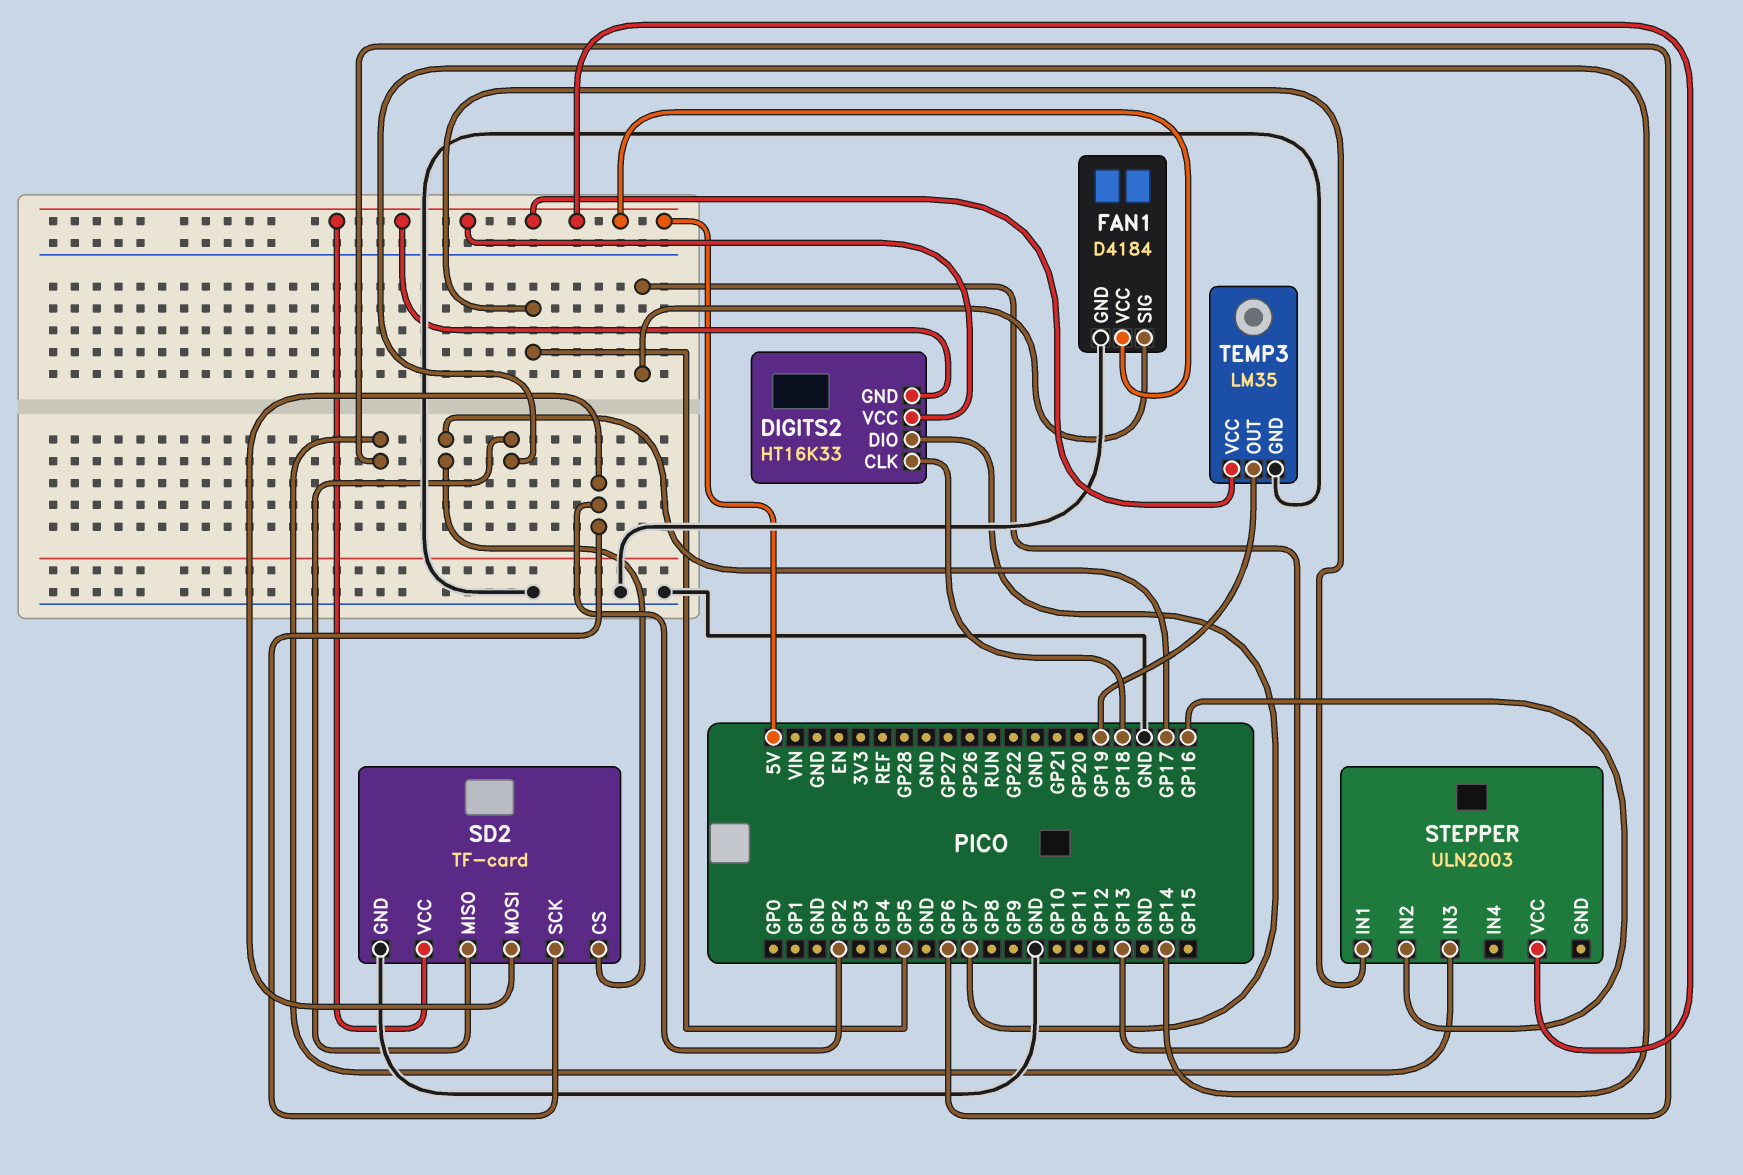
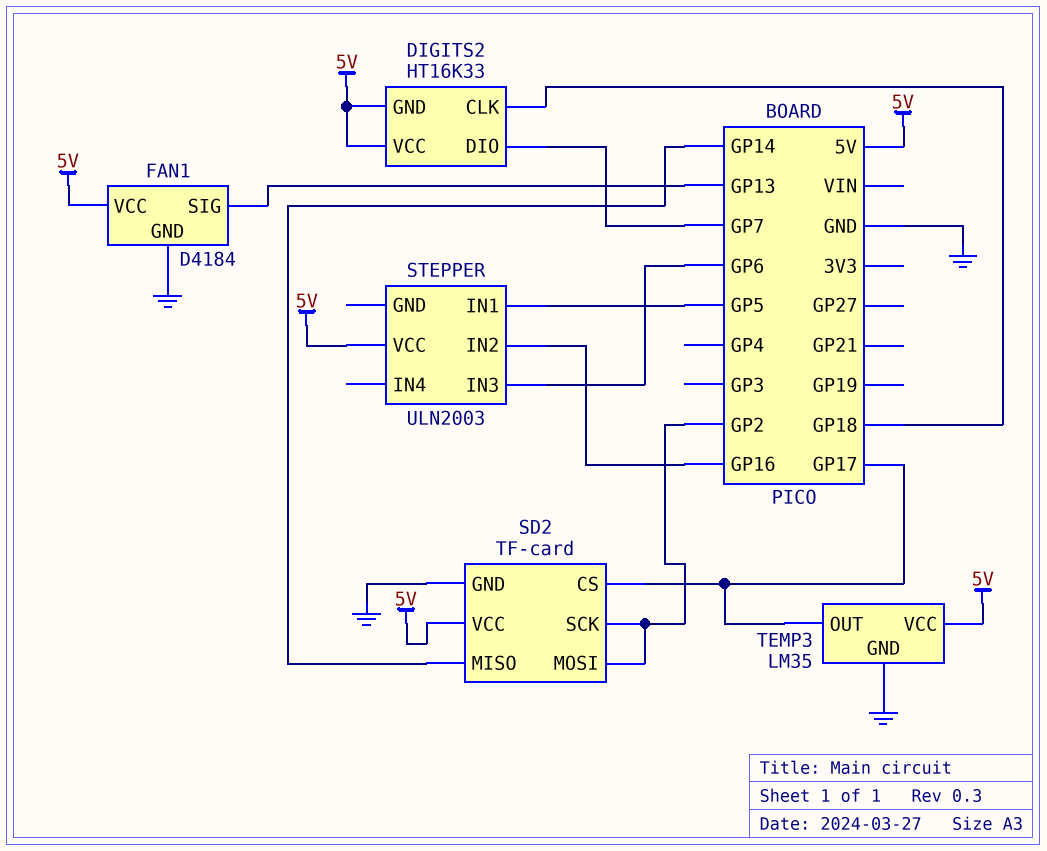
TEMP3 pin OUT: GP19 -> GP17

